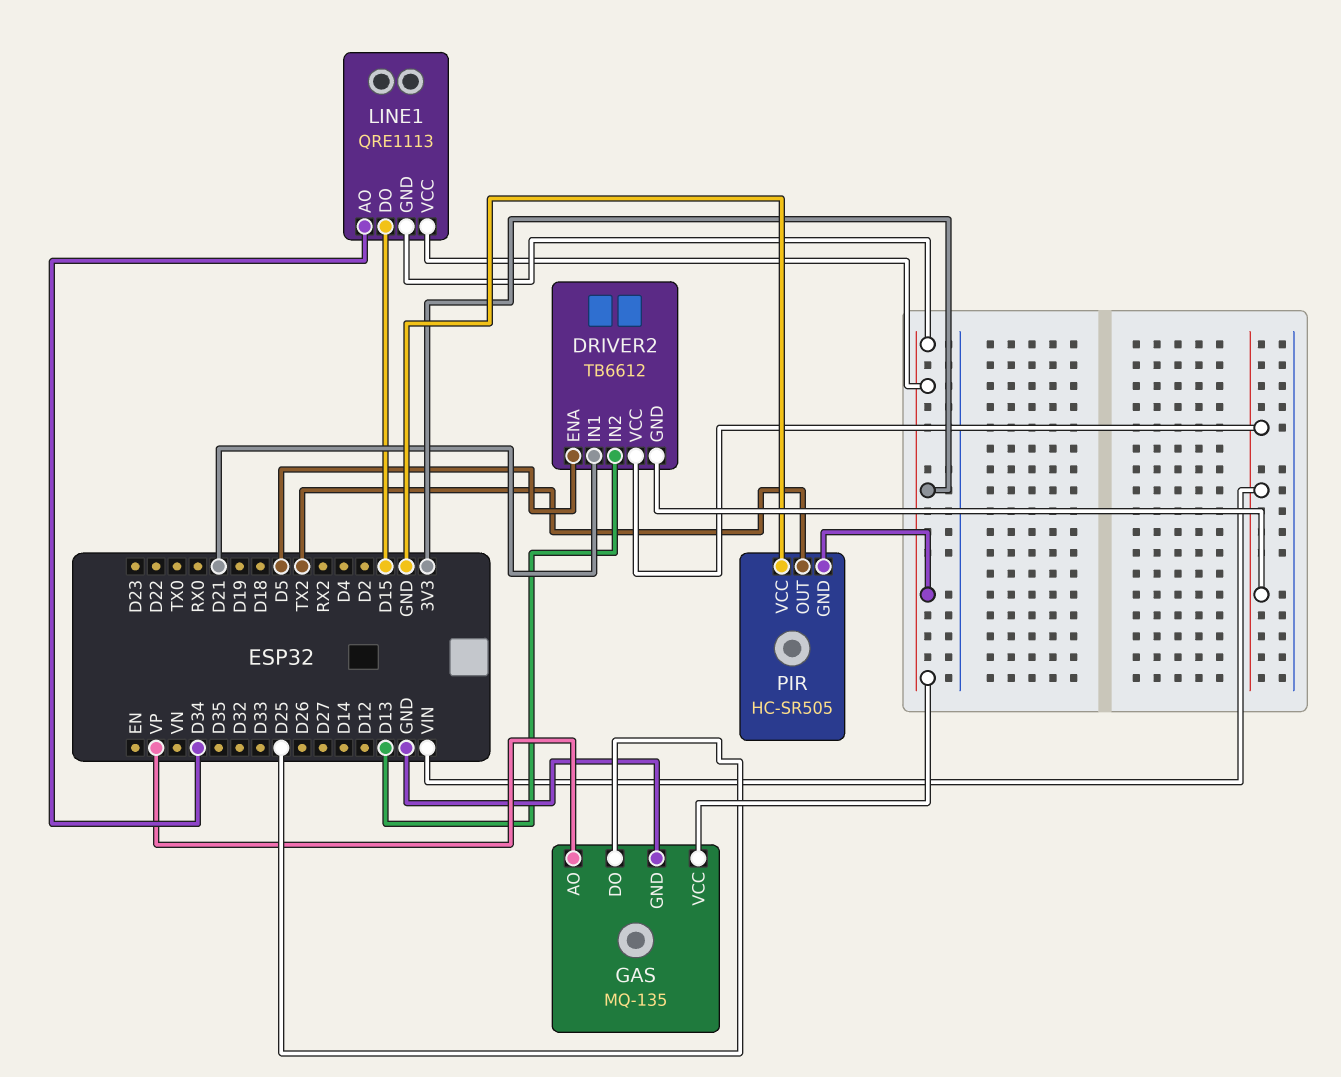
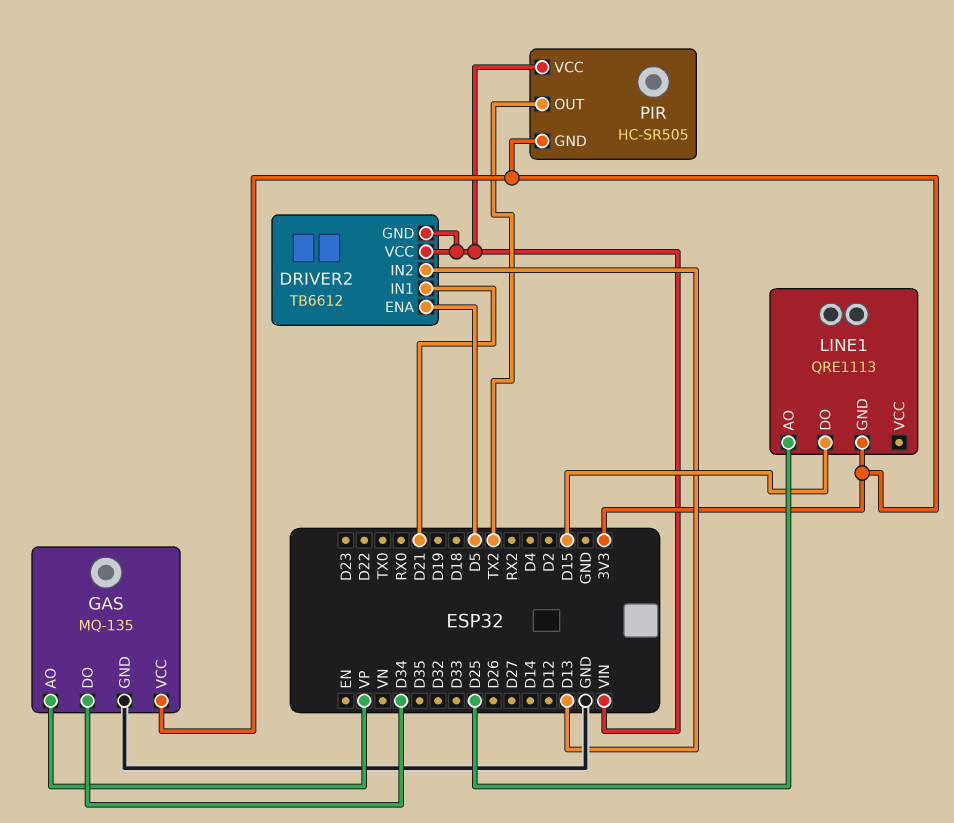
GAS pin DO: D25 -> D34
LINE1 pin AO: D34 -> D25
LINE1 pin VCC: 3V3 -> none
PIR pin VCC: GND -> VIN

